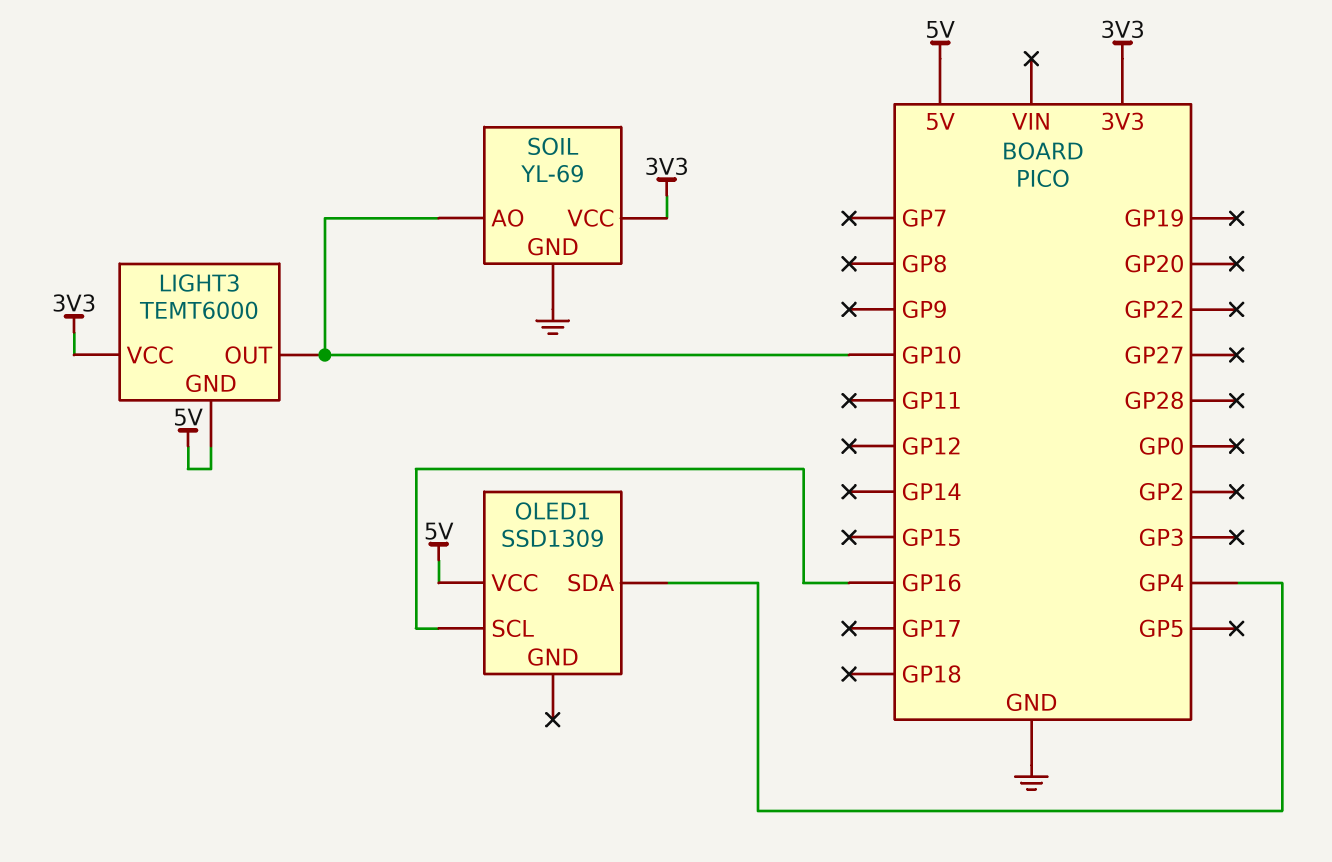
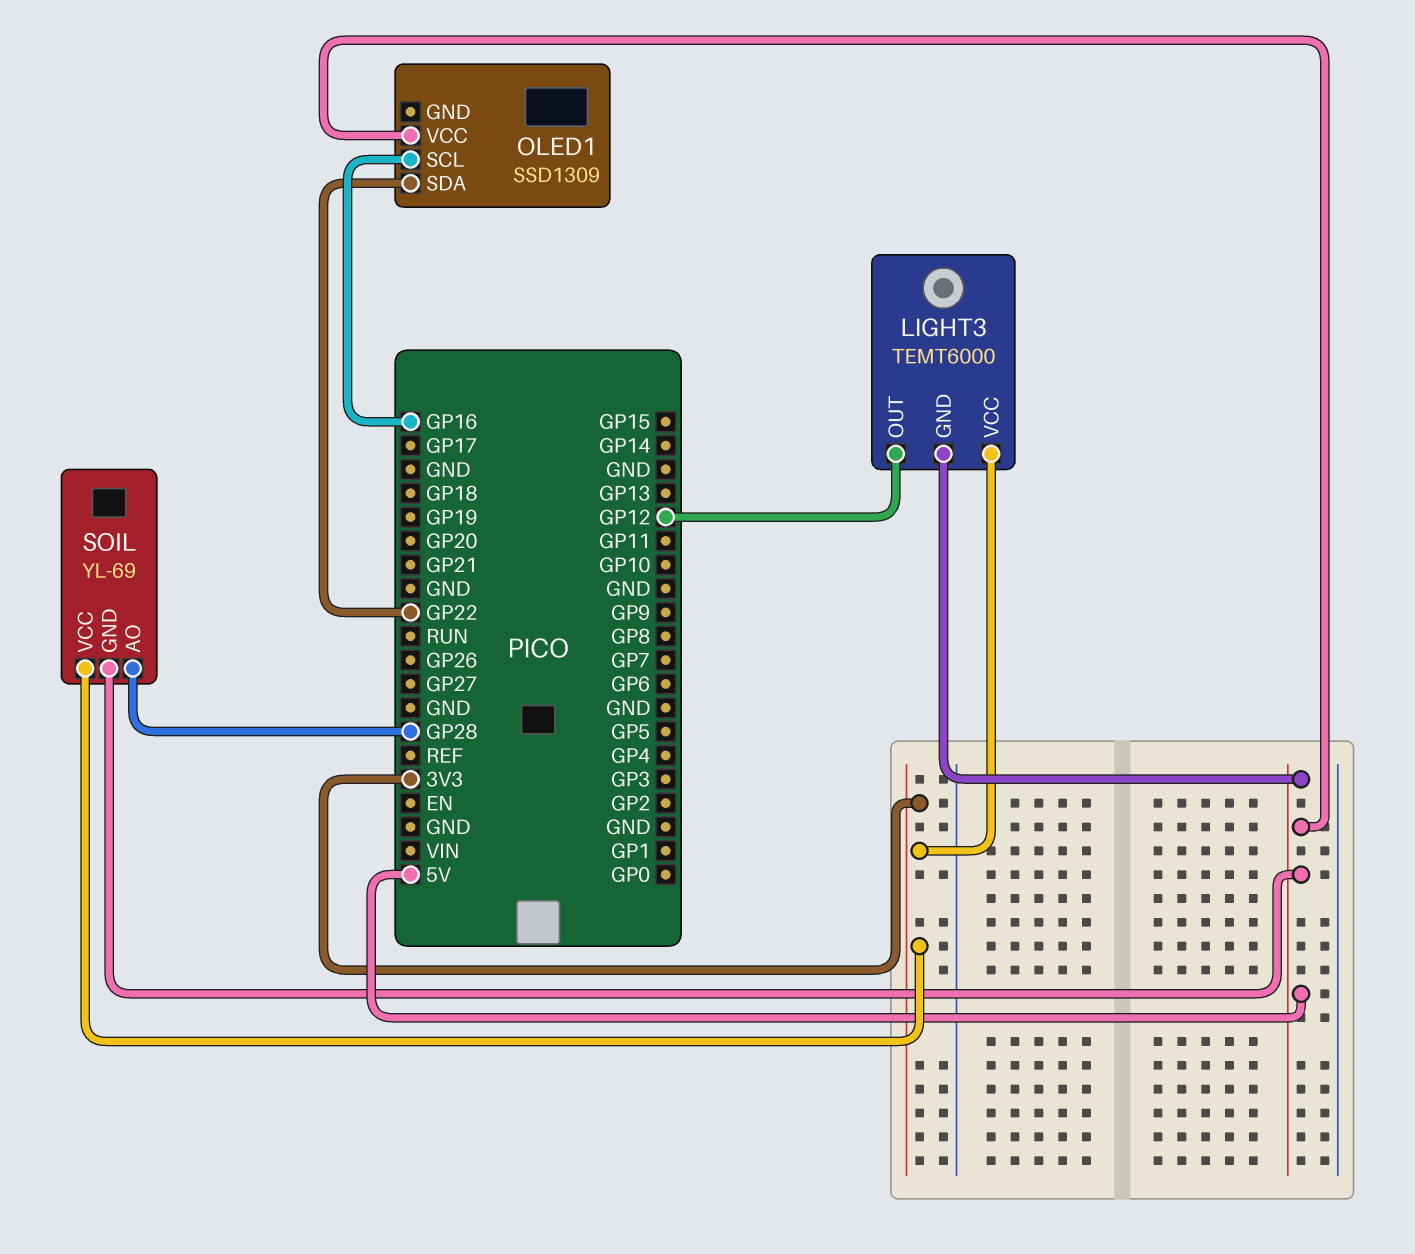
LIGHT3 pin OUT: GP10 -> GP12
OLED1 pin SDA: GP4 -> GP22
SOIL pin AO: GP10 -> GP28
SOIL pin GND: GND -> 5V

